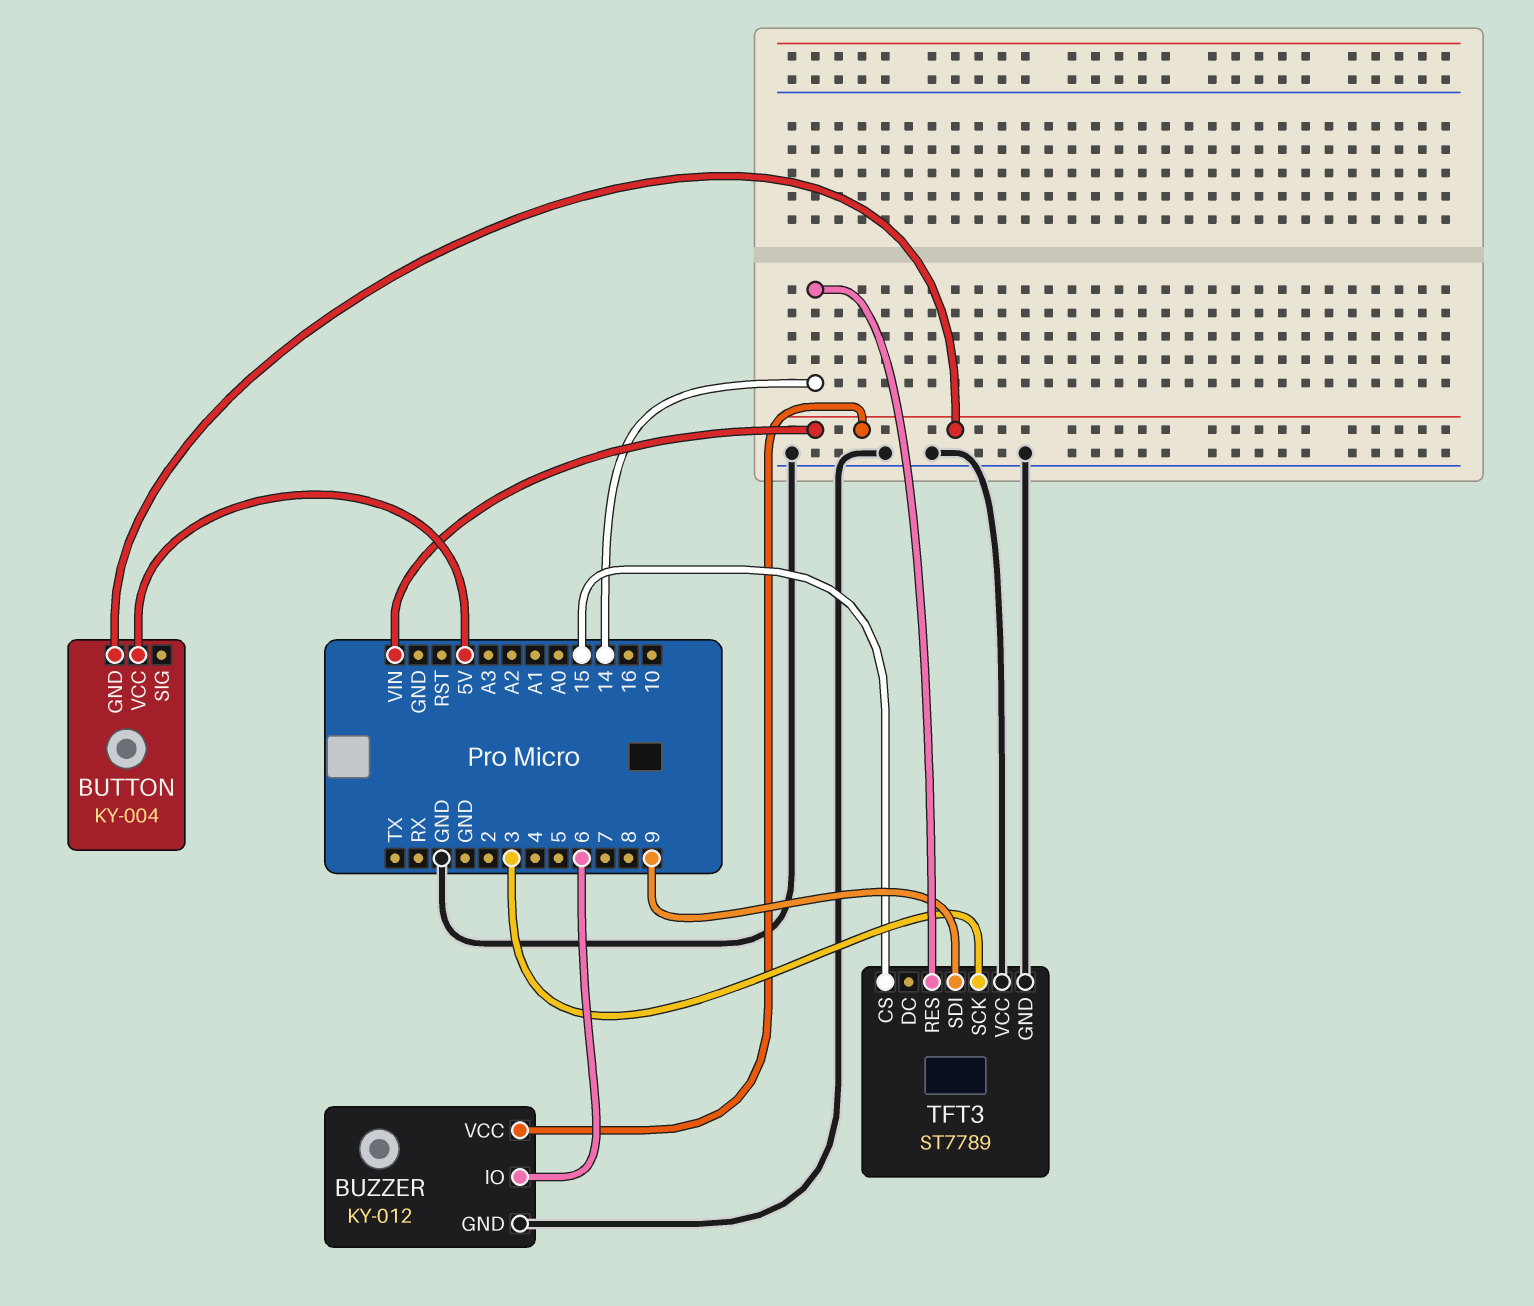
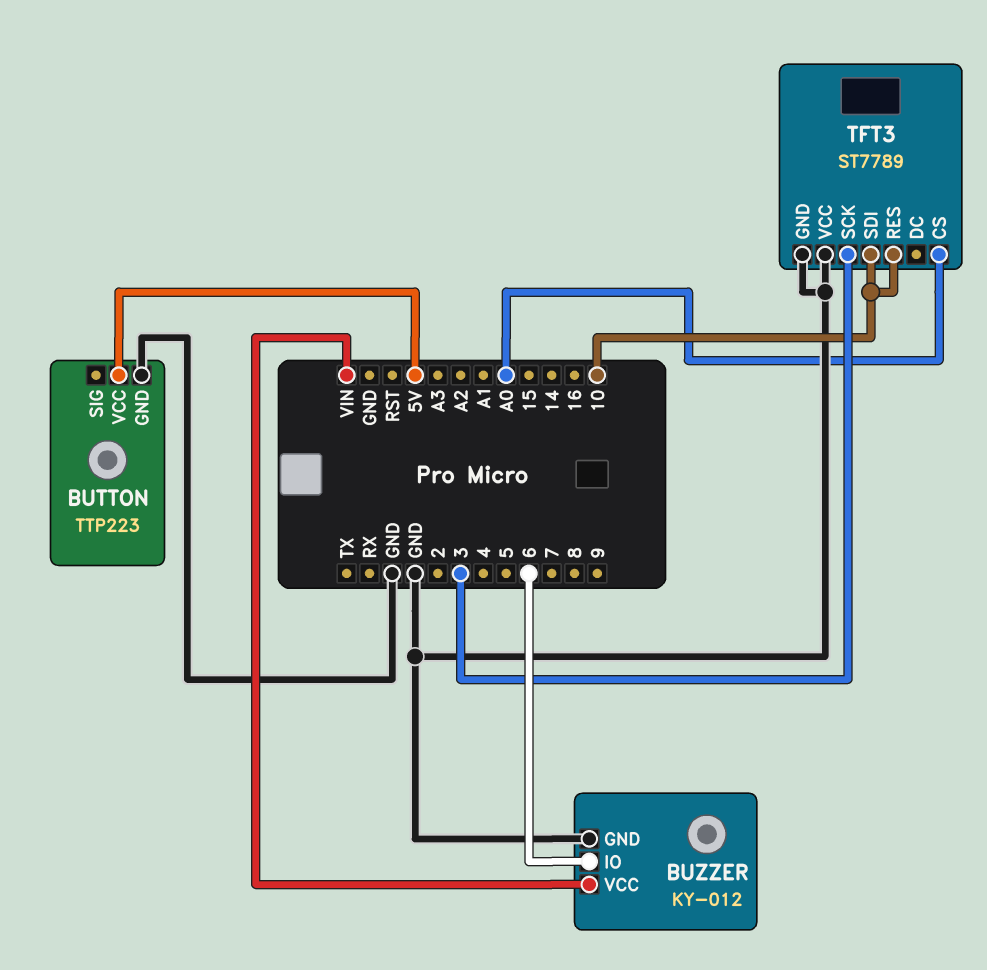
BUTTON: KY-004 -> TTP223
BUTTON pin GND: VIN -> GND
TFT3 pin CS: 15 -> A0
TFT3 pin RES: 14 -> 10
TFT3 pin SDI: 9 -> 10

